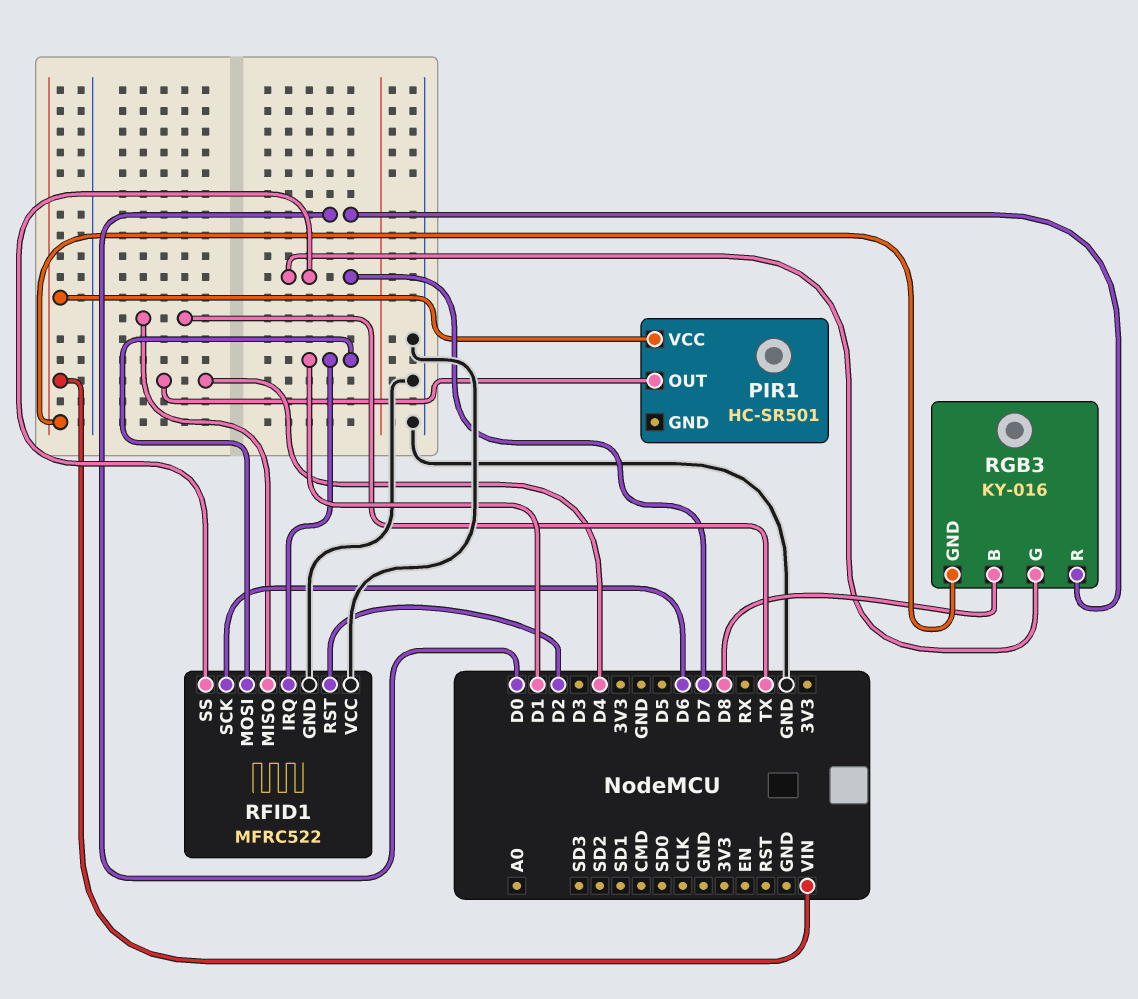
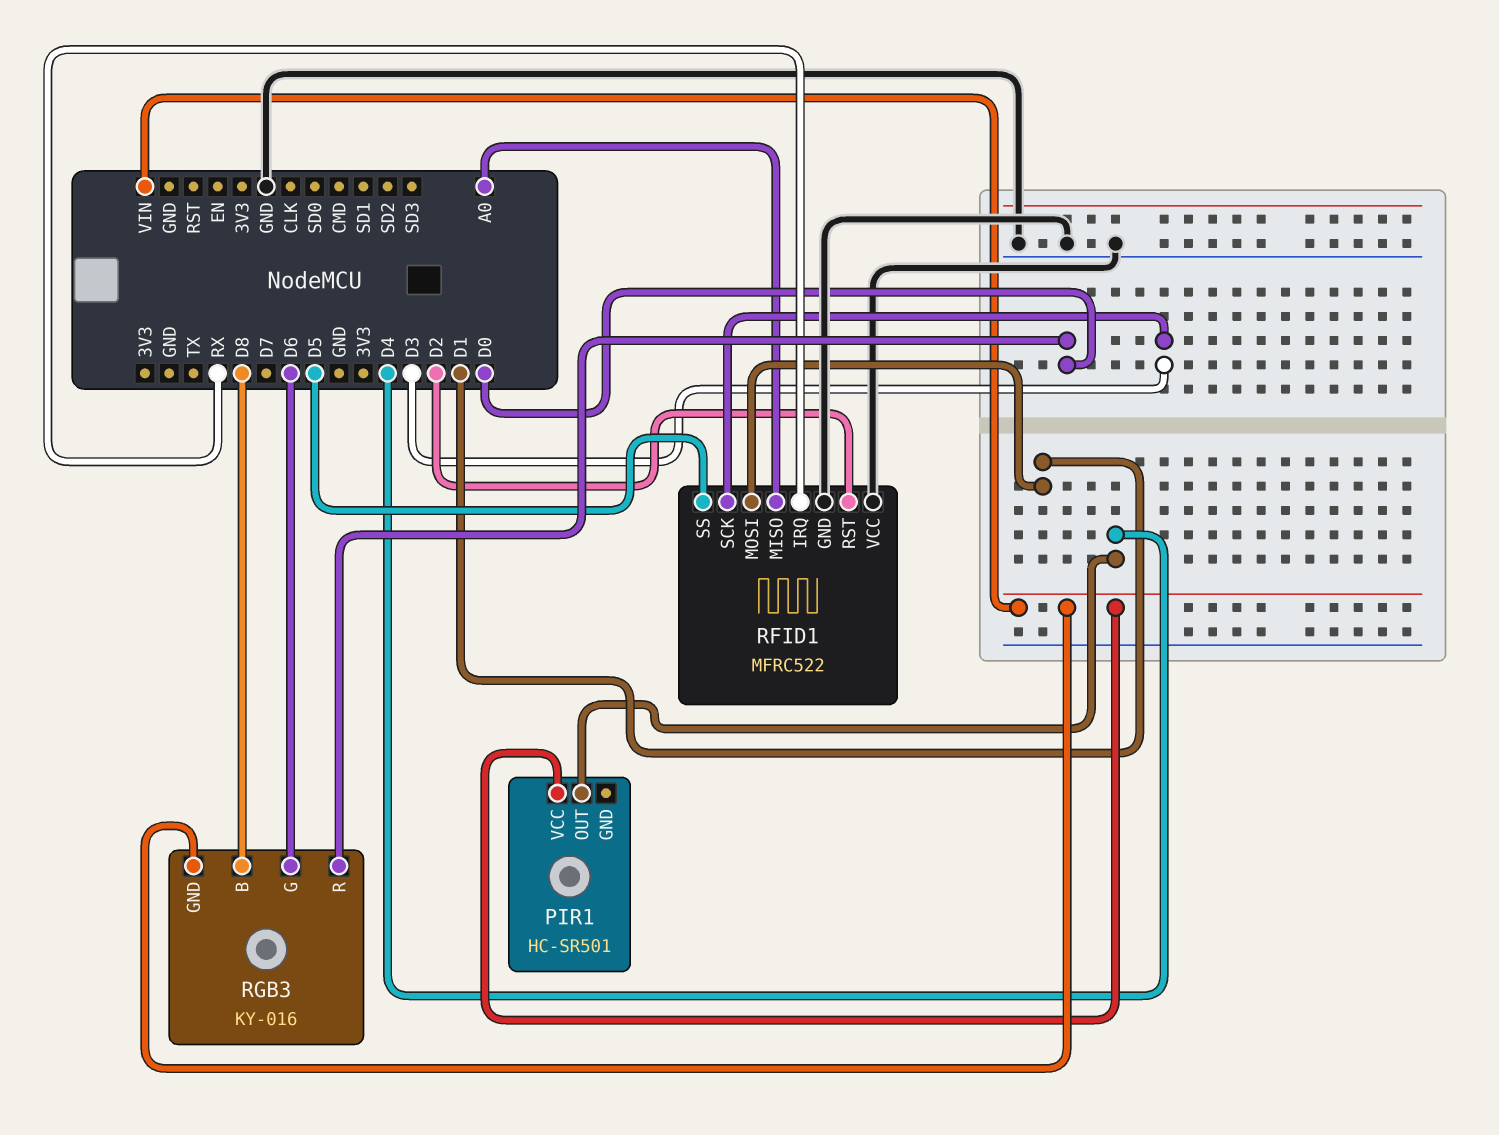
RFID1 pin IRQ: D1 -> RX
RFID1 pin MISO: TX -> A0
RFID1 pin SCK: D6 -> D3
RFID1 pin SS: D7 -> D5
RGB3 pin G: D7 -> D6

